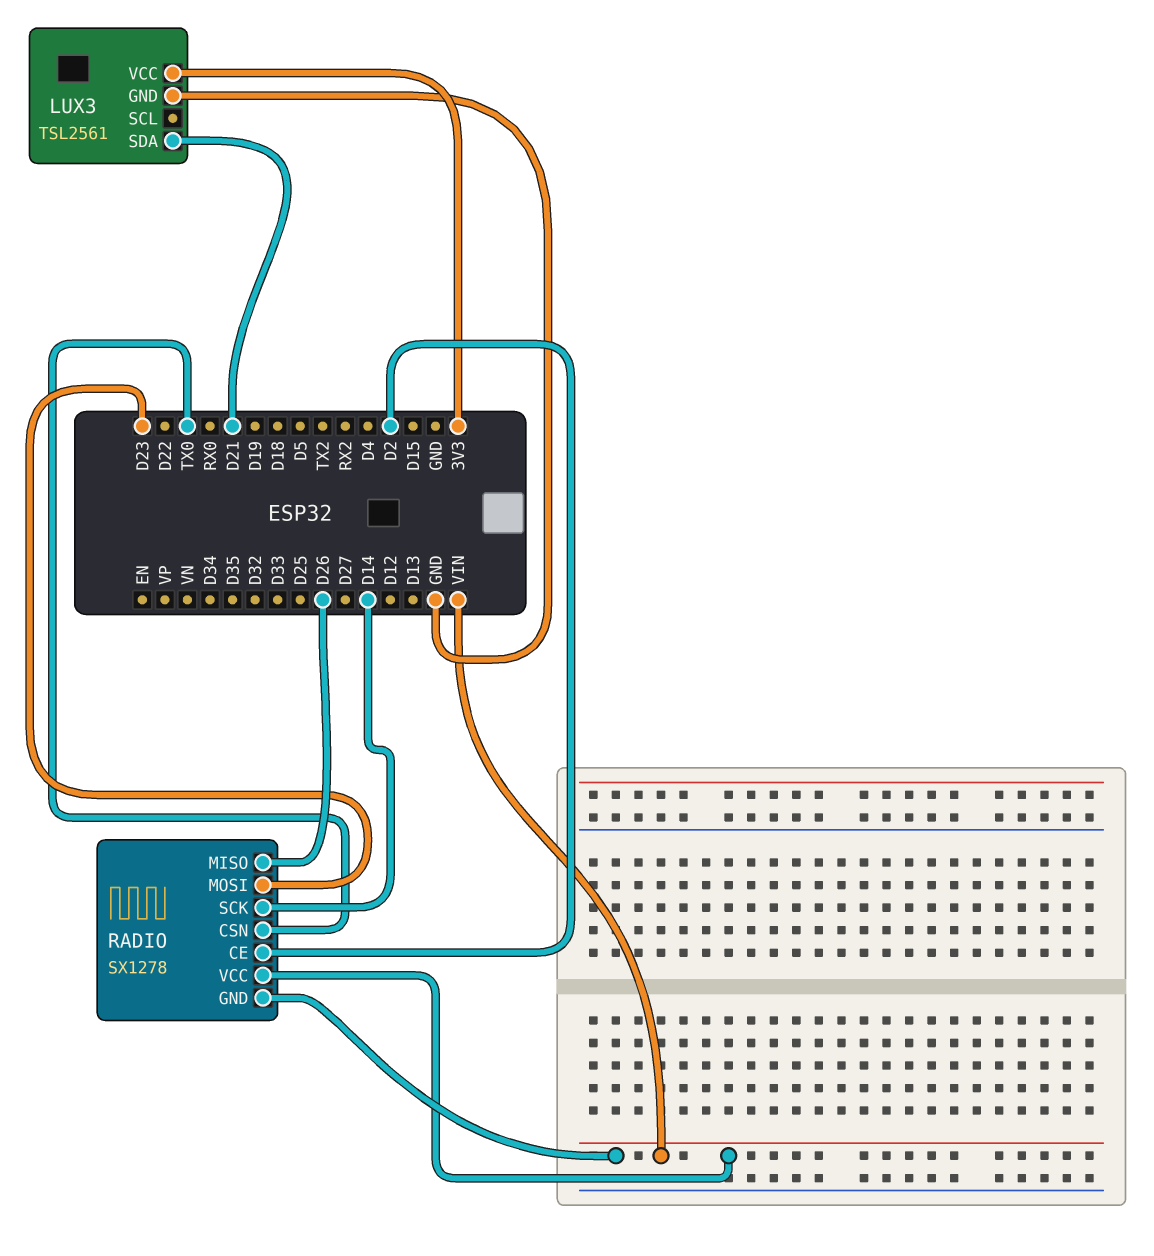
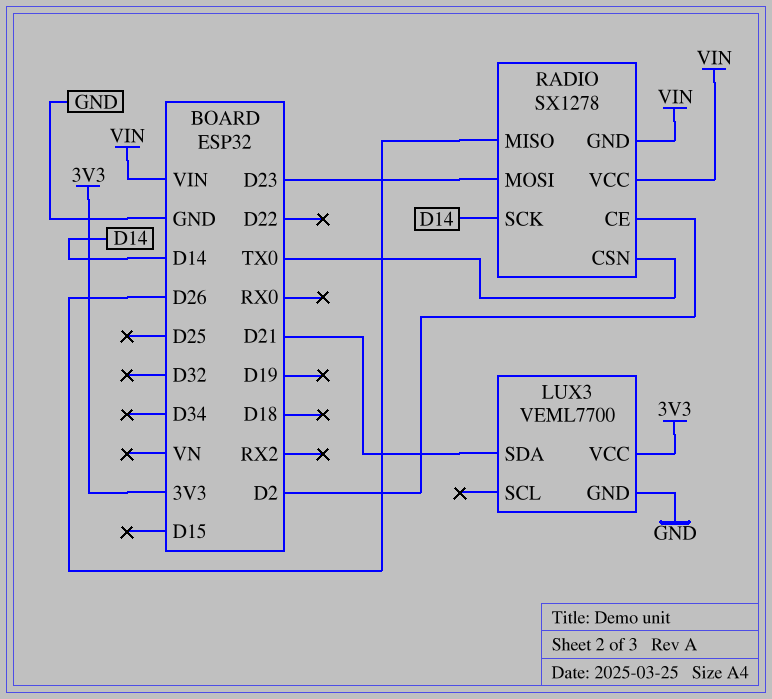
LUX3: TSL2561 -> VEML7700

